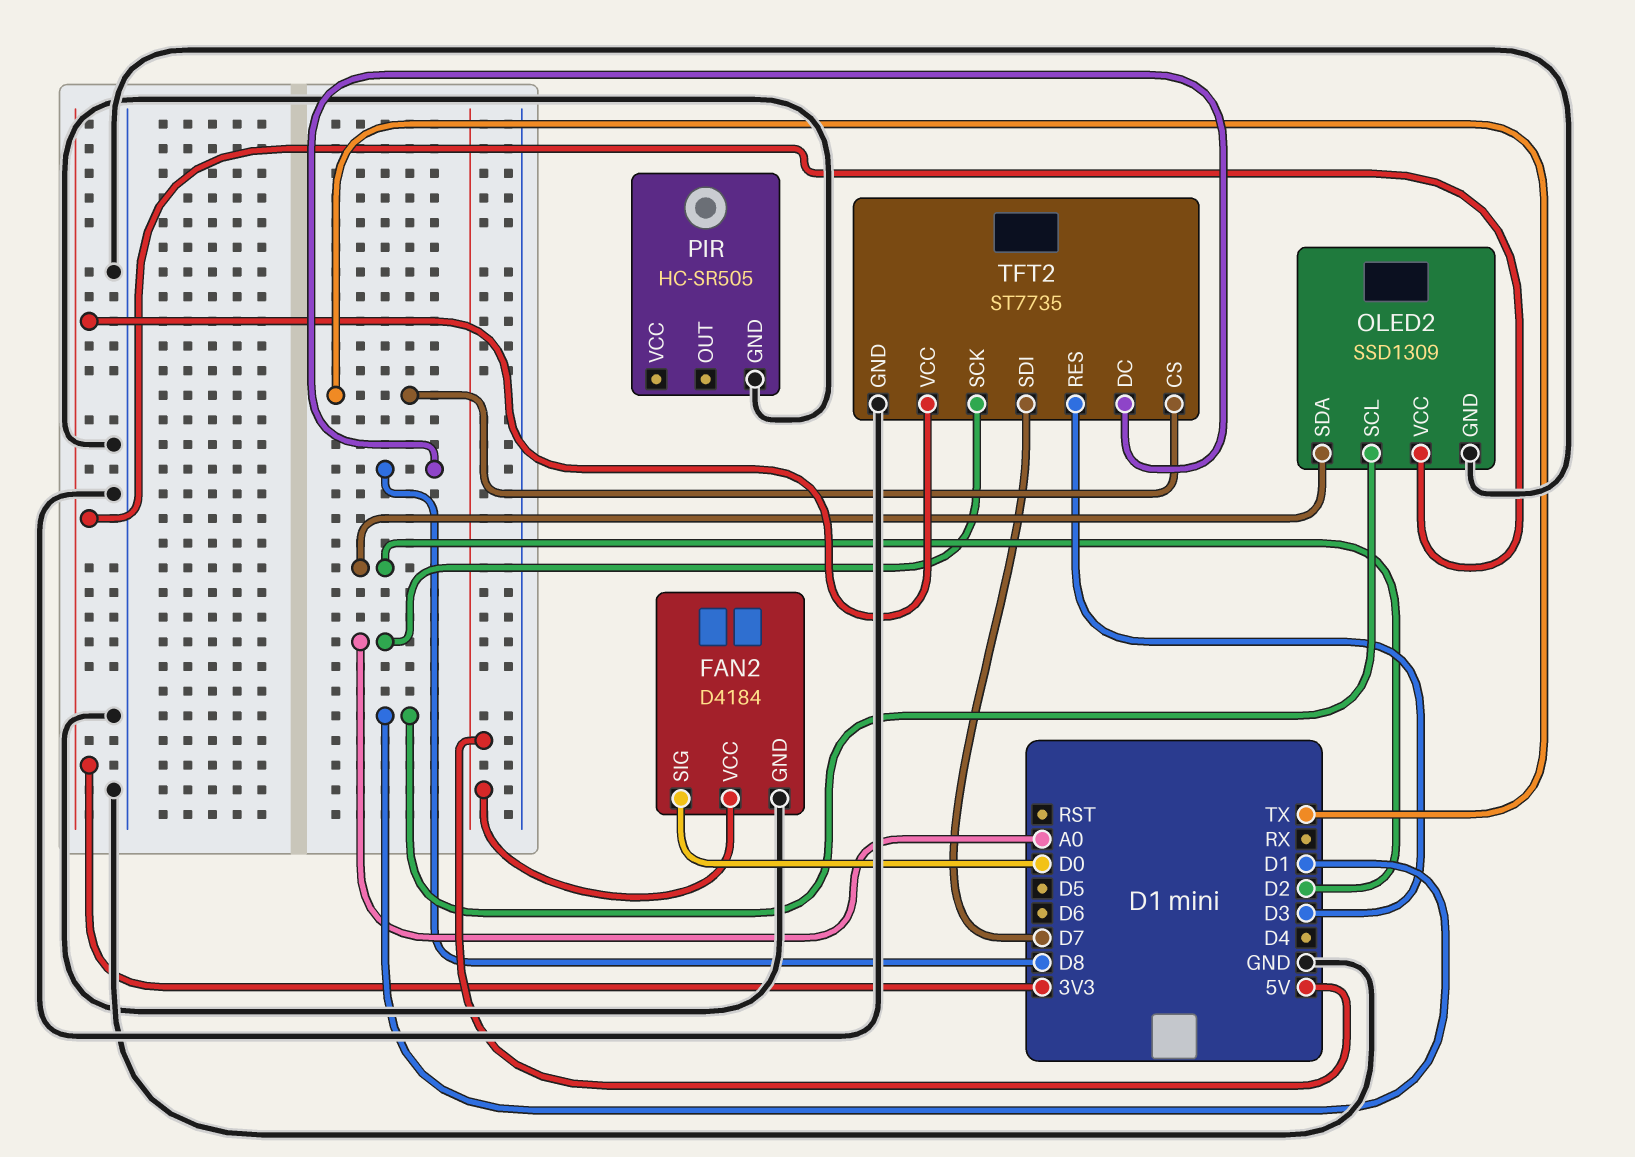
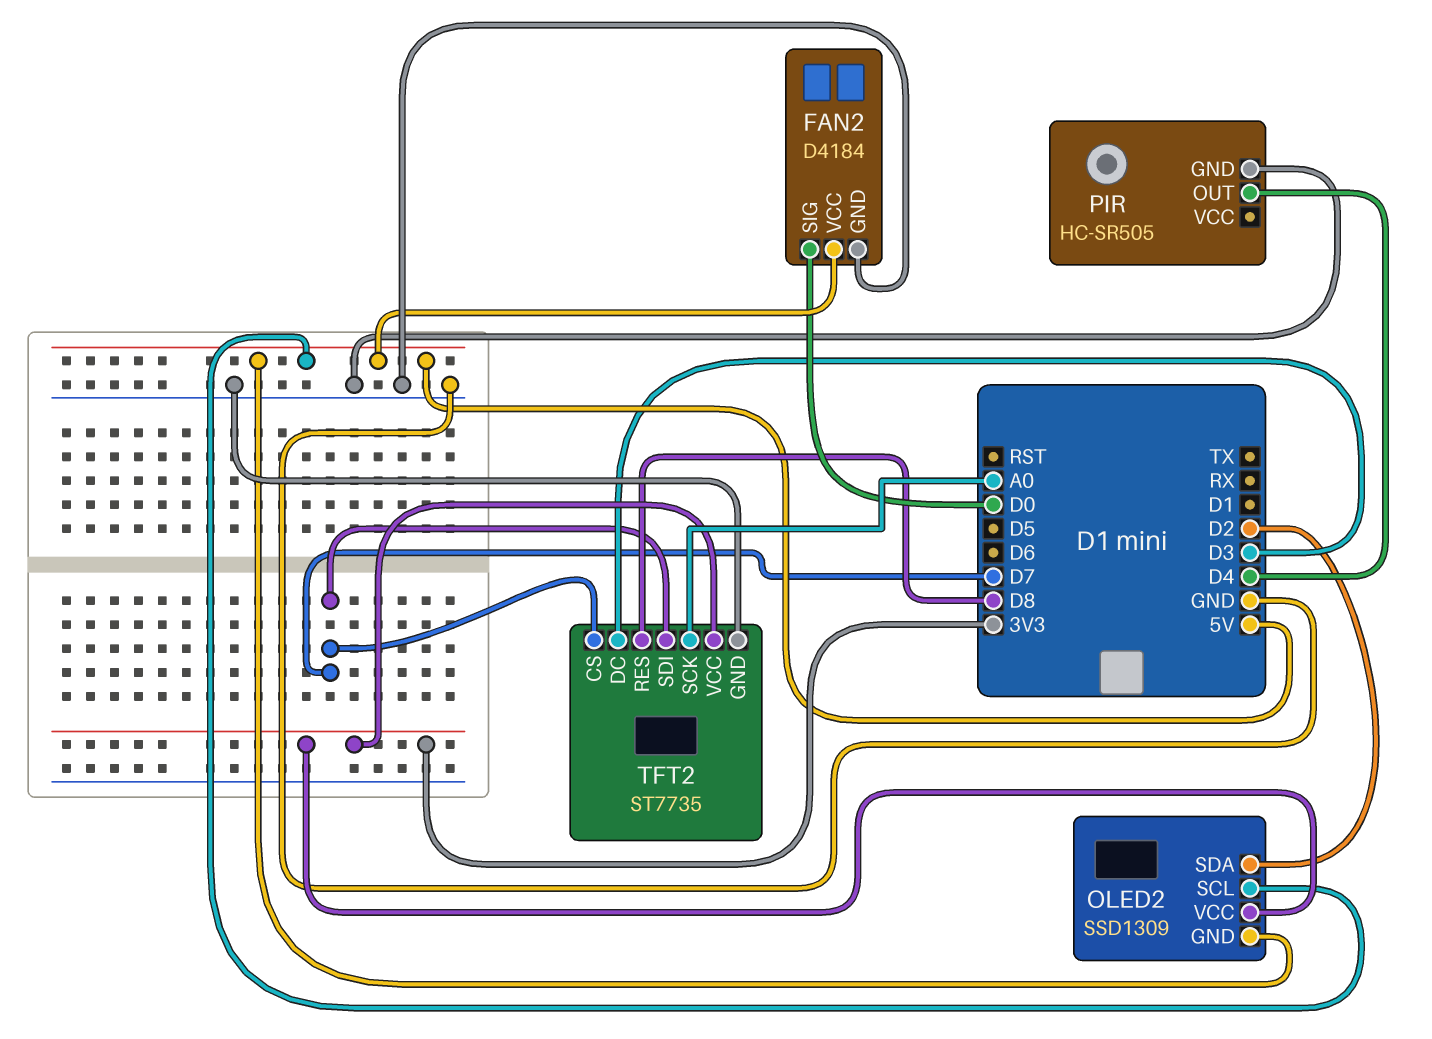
OLED2 pin GND: GND -> 5V
OLED2 pin SCL: D1 -> 5V
PIR pin OUT: none -> D4
TFT2 pin CS: TX -> D7
TFT2 pin DC: D8 -> D3
TFT2 pin RES: D3 -> D8

